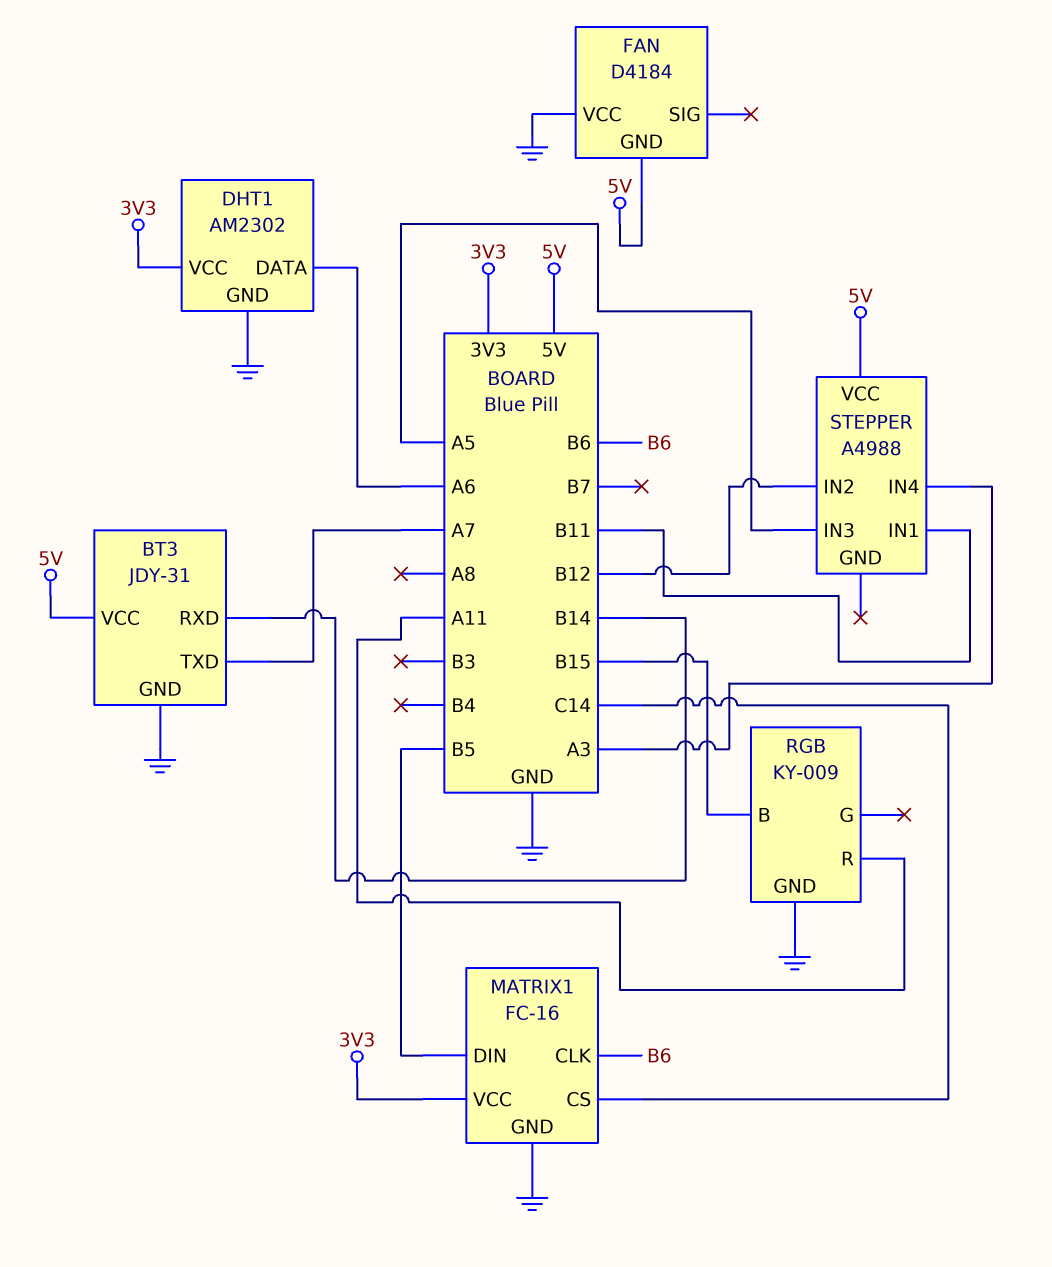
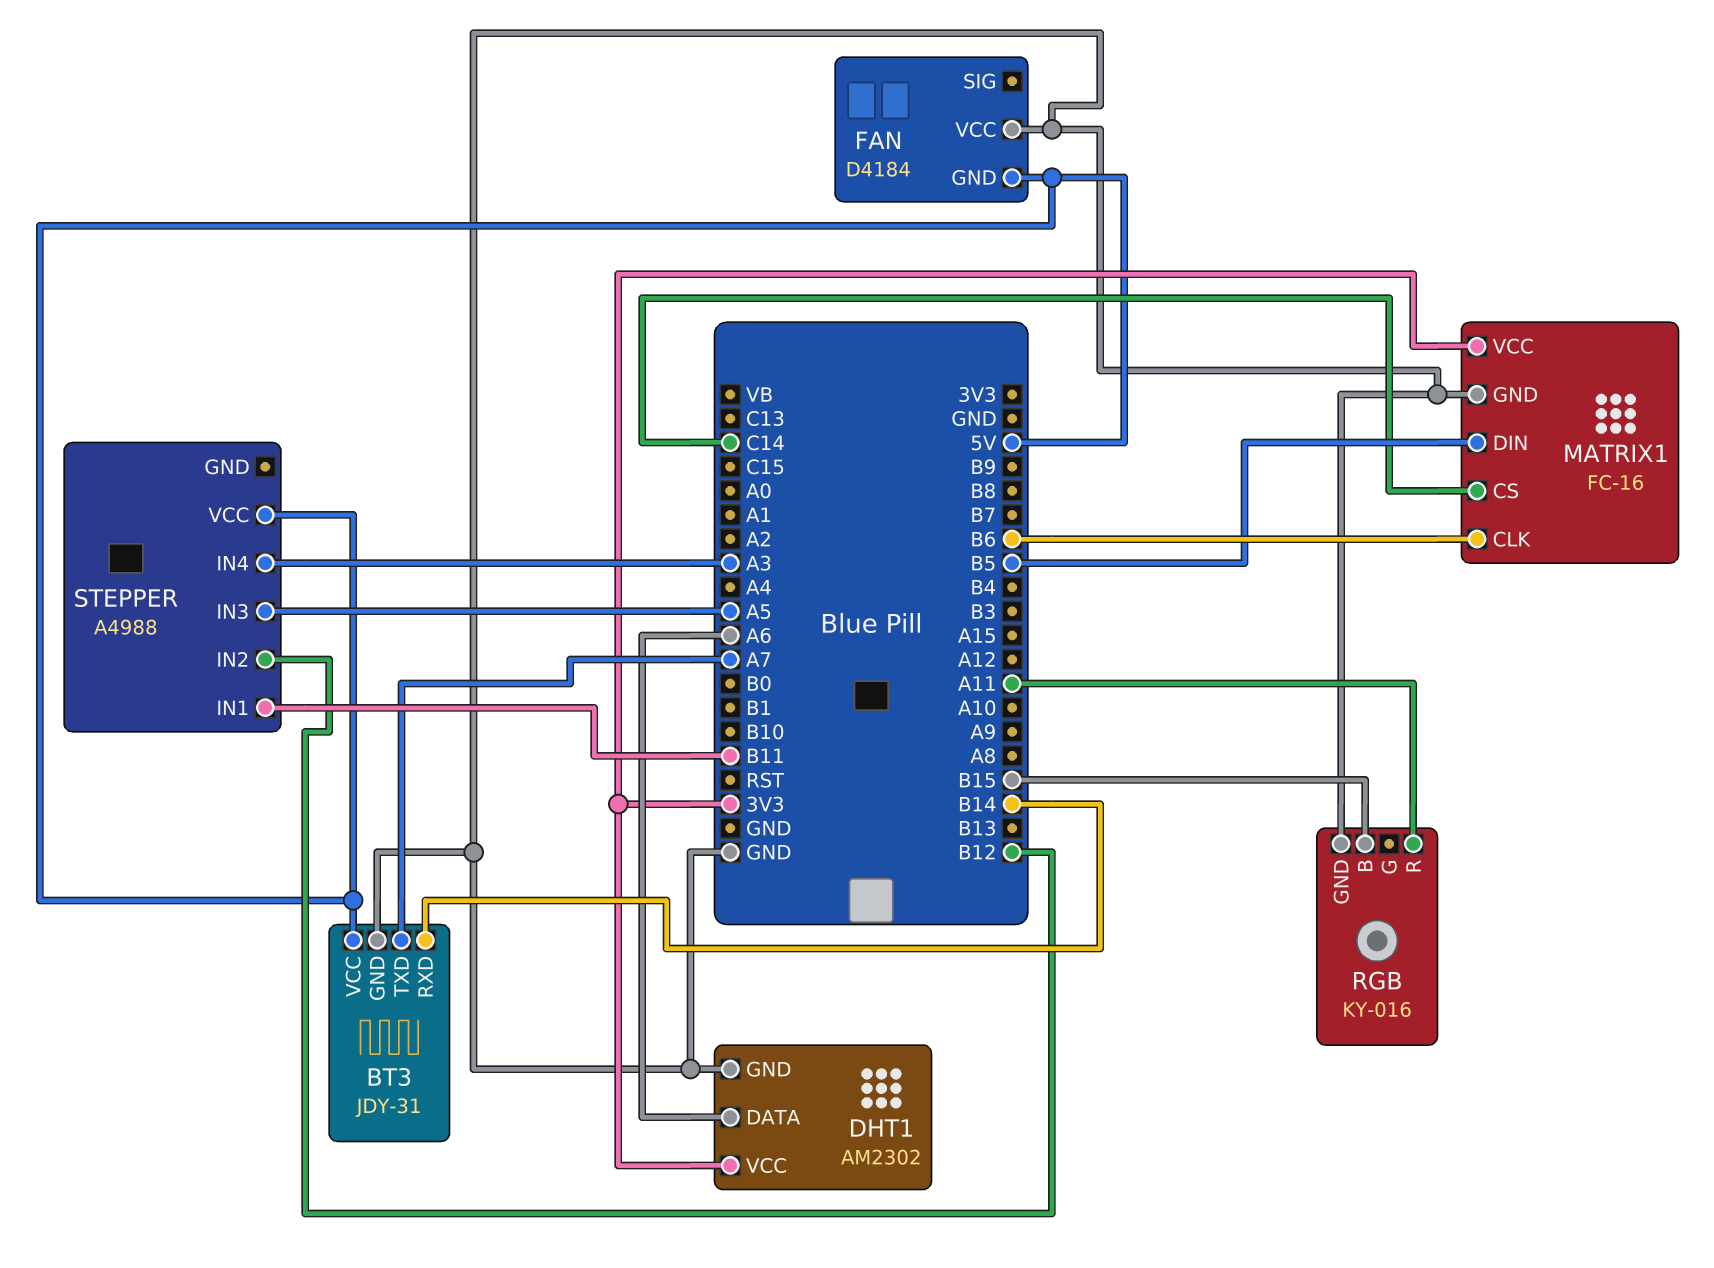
RGB: KY-009 -> KY-016

